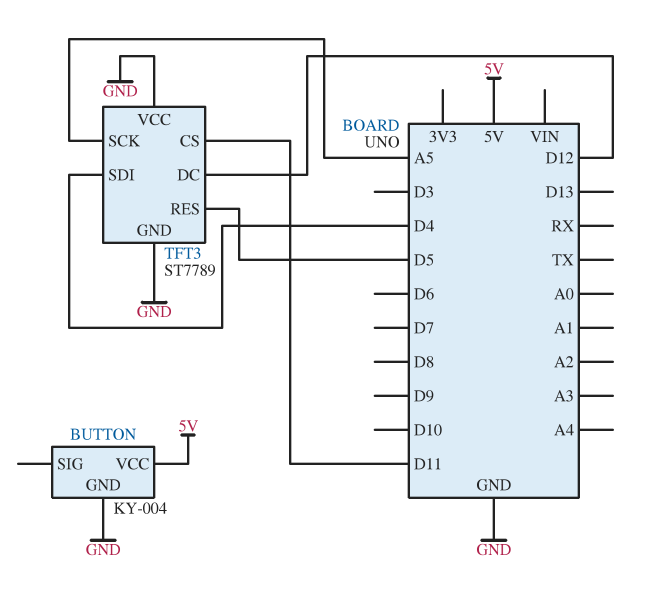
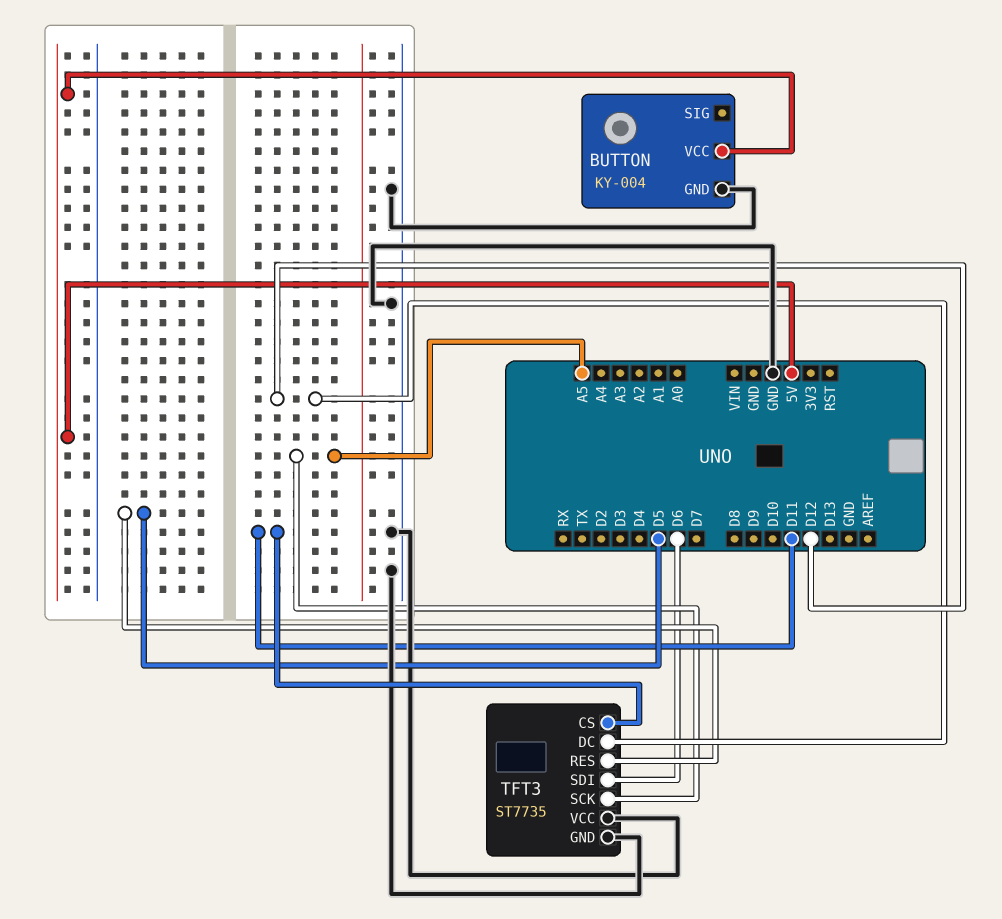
TFT3: ST7789 -> ST7735
TFT3 pin SDI: D4 -> D6

